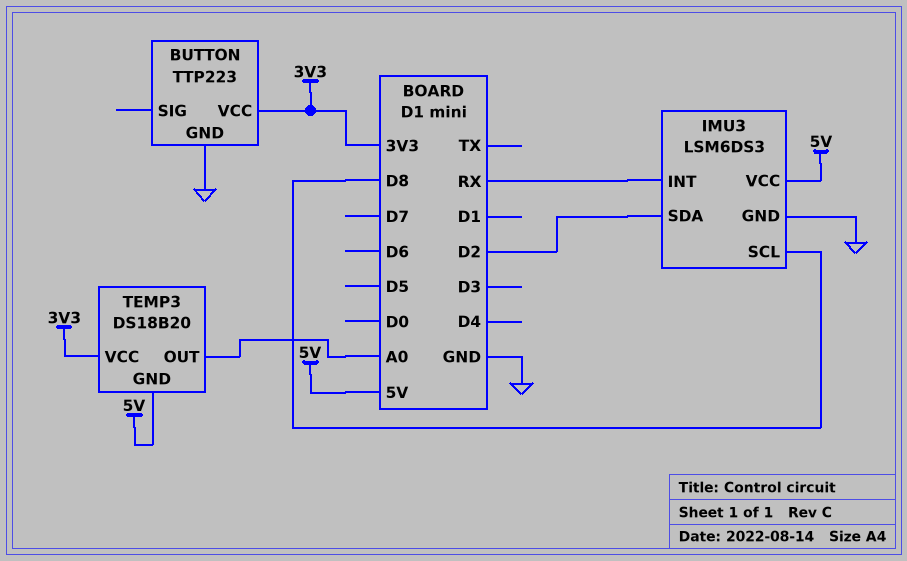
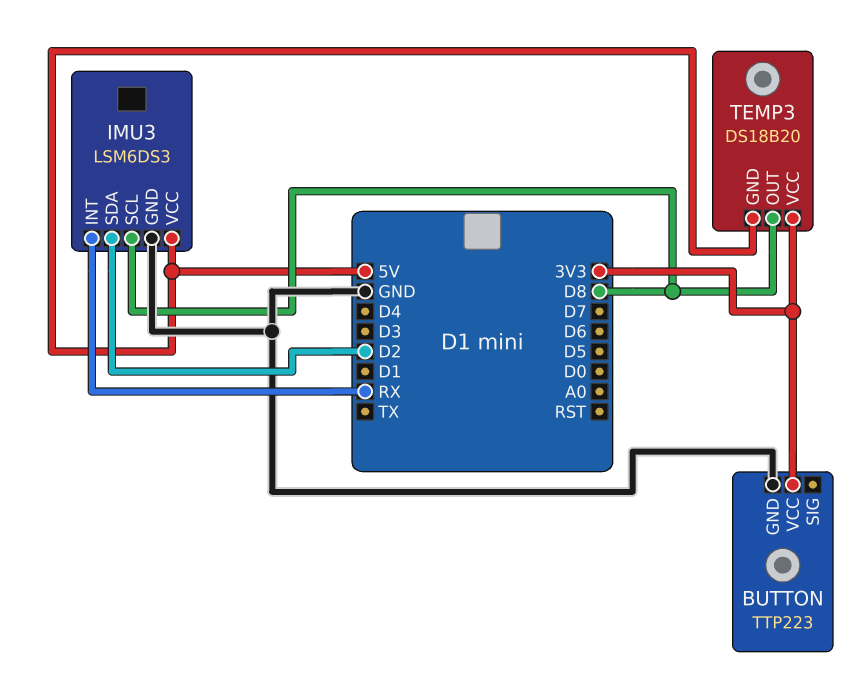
TEMP3 pin OUT: A0 -> D8

